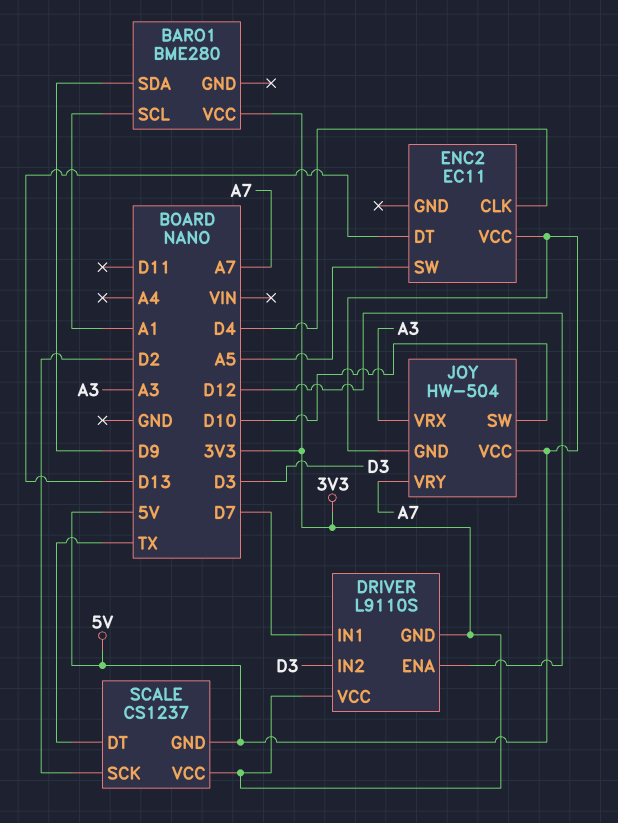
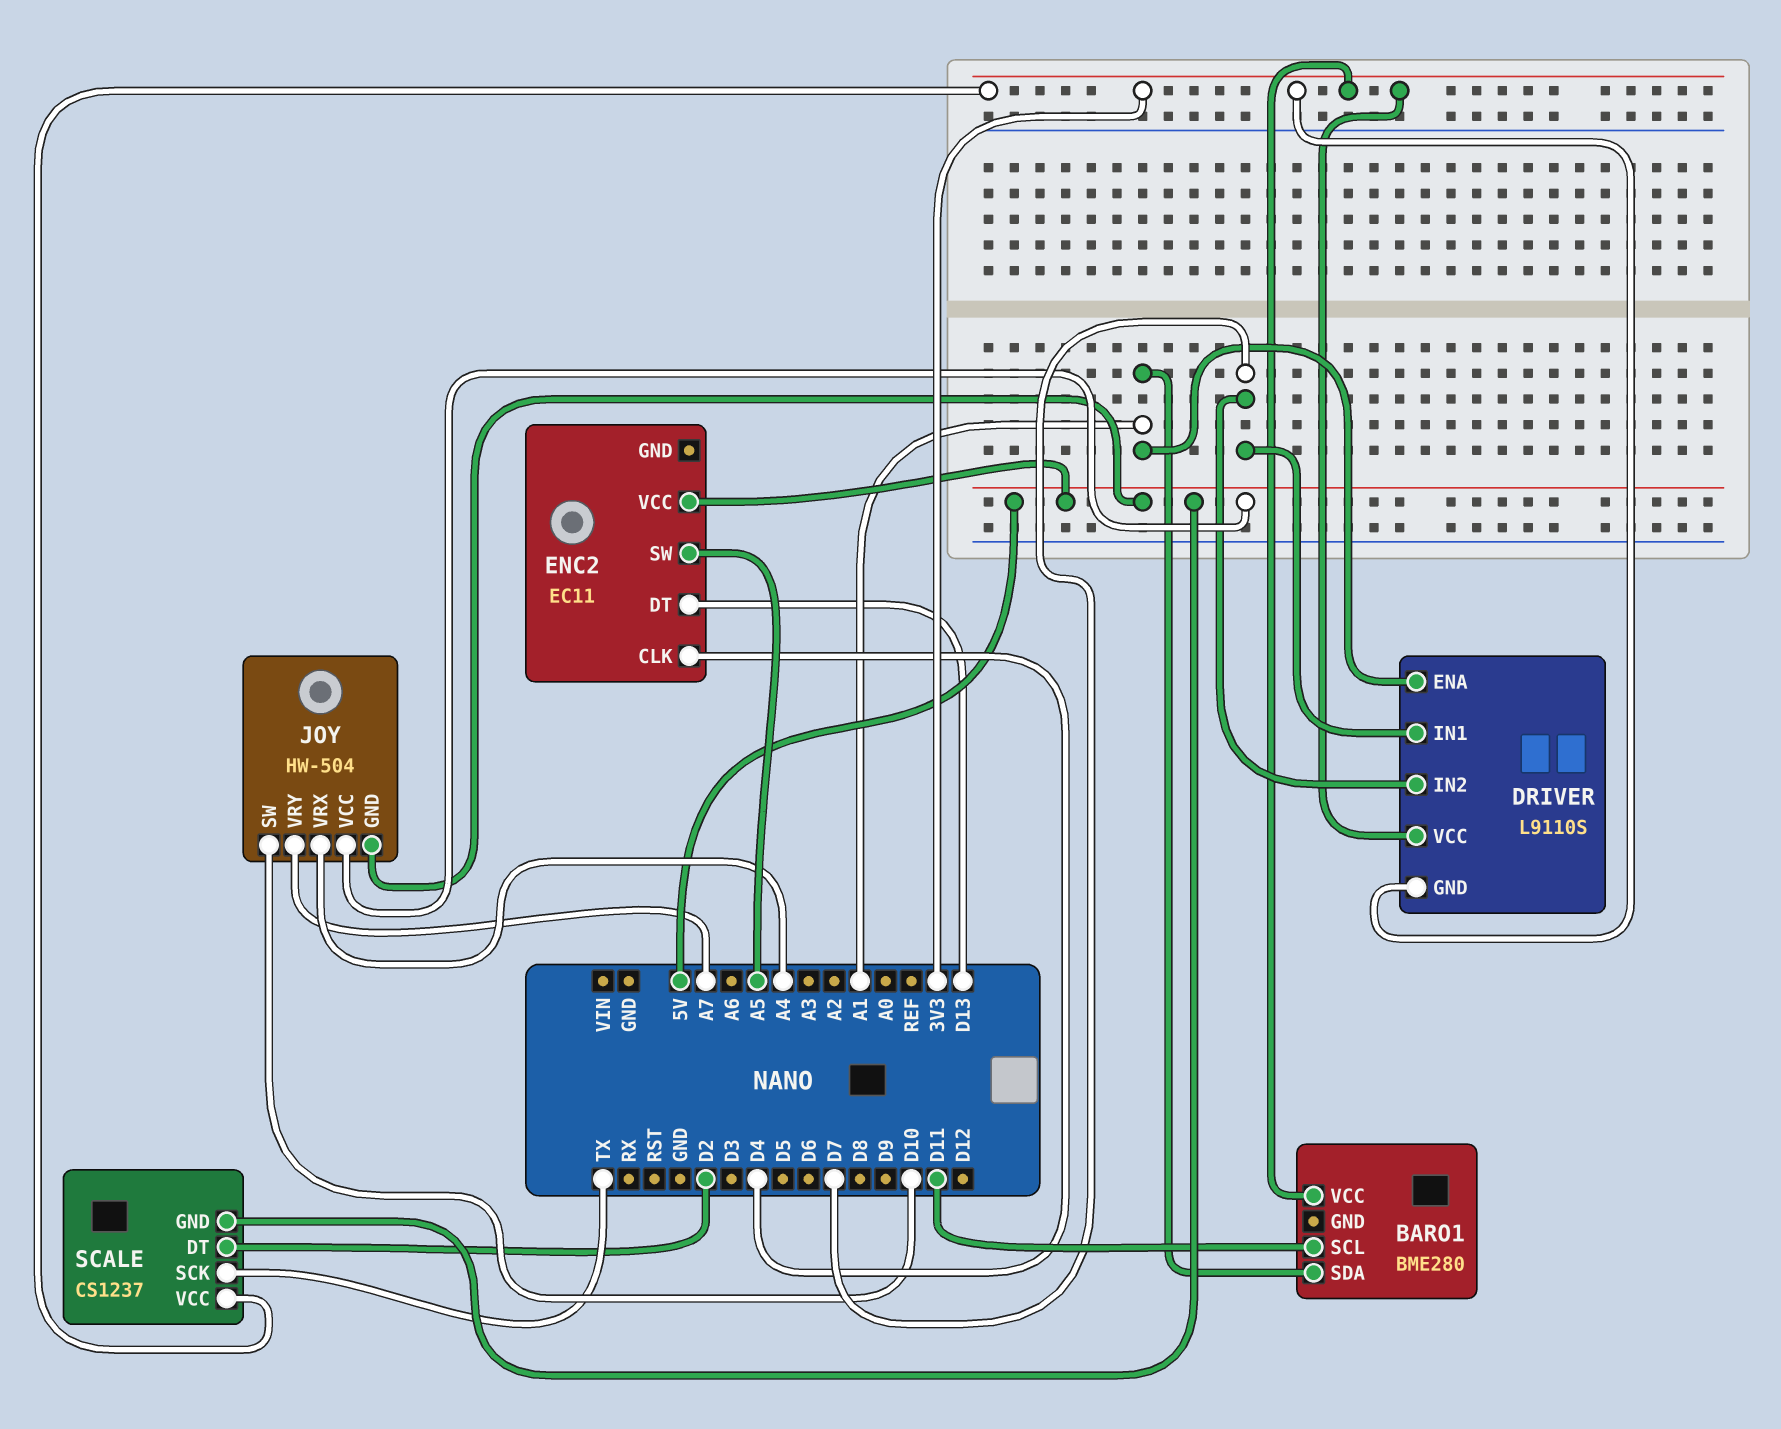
BARO1 pin SCL: A1 -> D11
BARO1 pin SDA: D9 -> A1
DRIVER pin ENA: D12 -> A1
DRIVER pin IN2: D3 -> D7
JOY pin VRX: A3 -> A4
SCALE pin DT: TX -> D2
SCALE pin SCK: D2 -> TX

